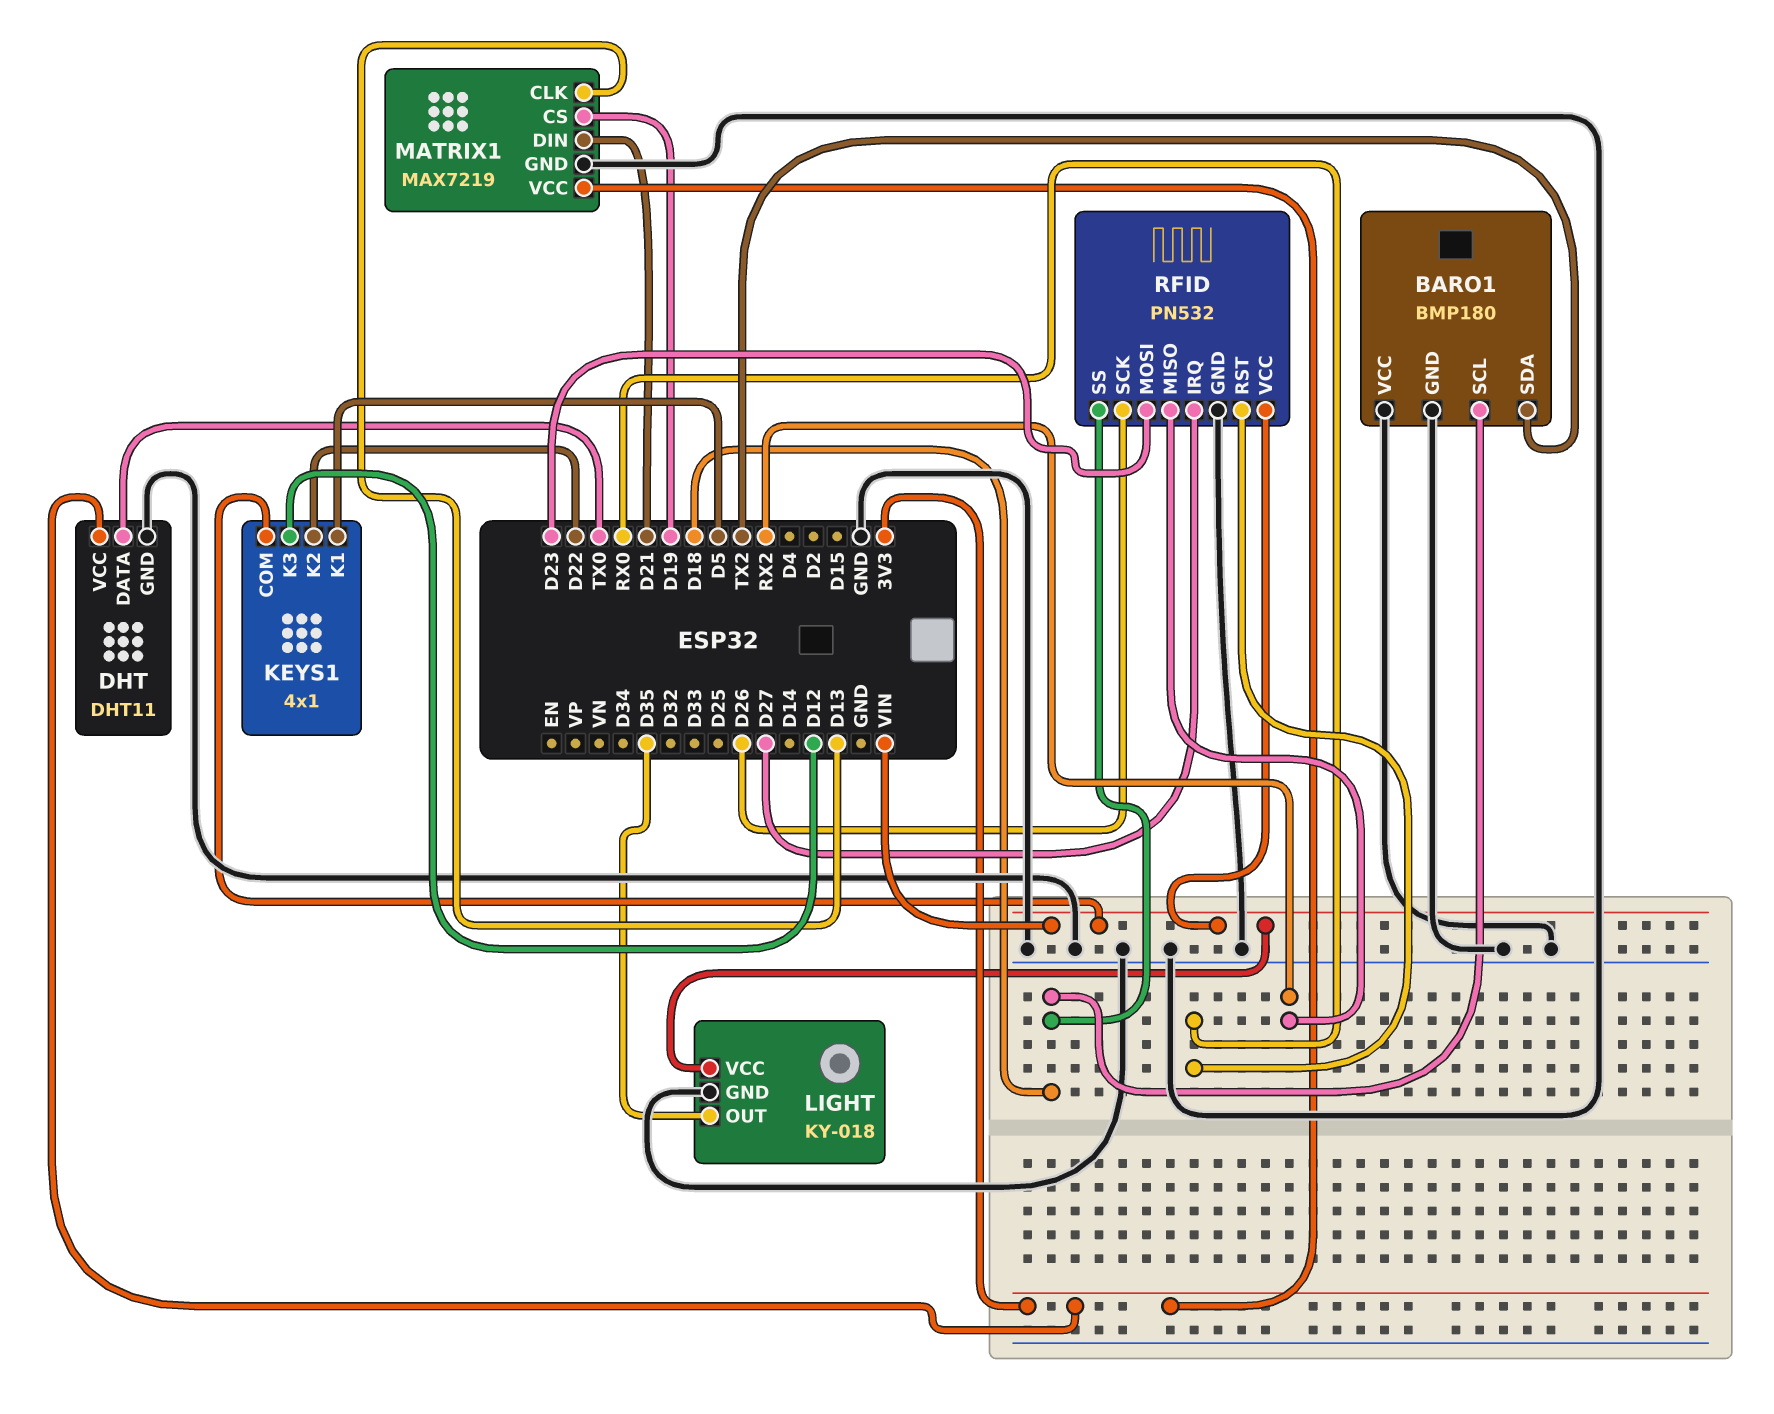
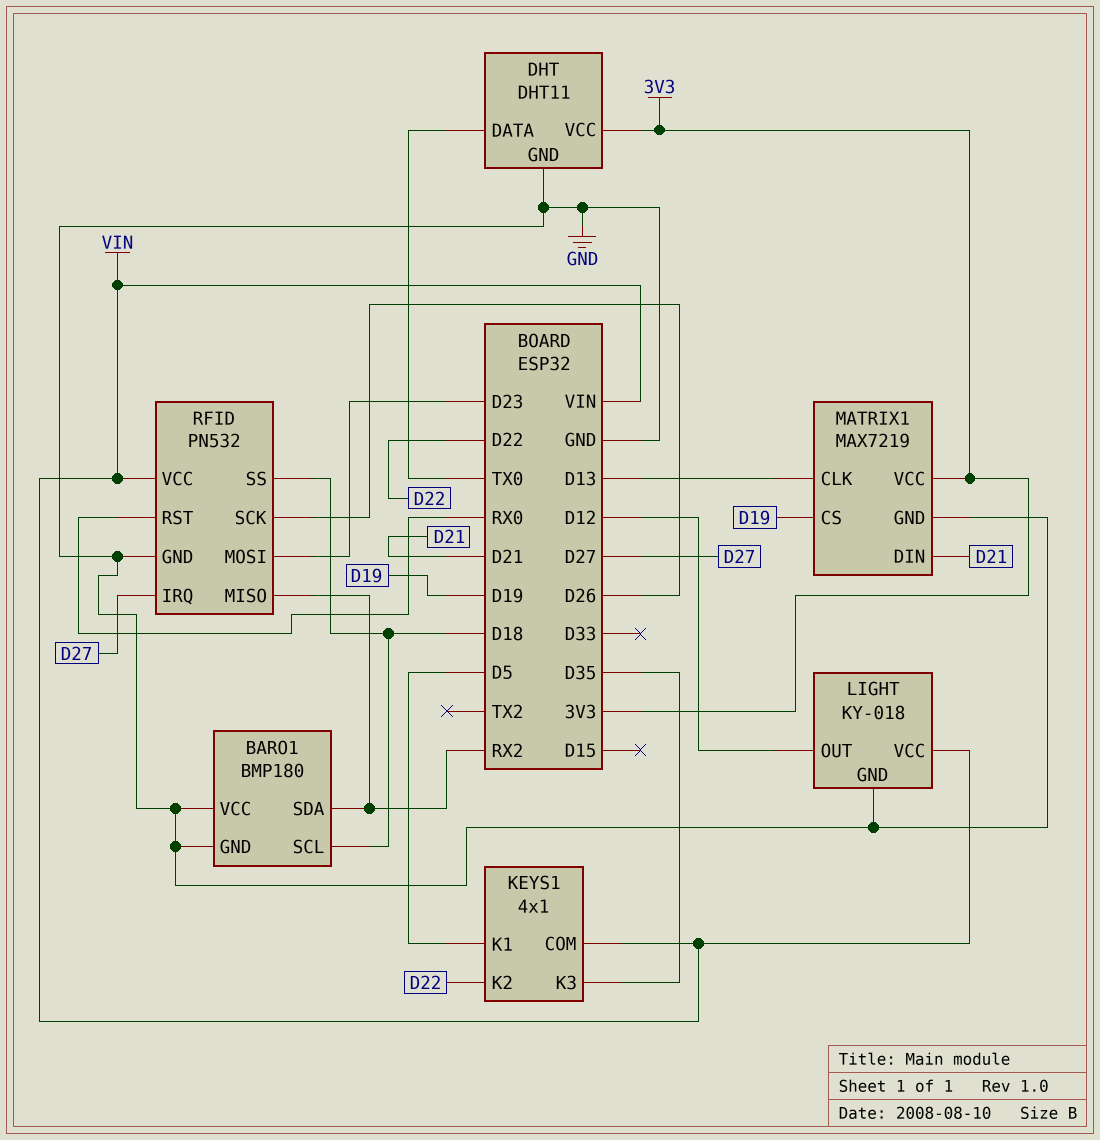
BARO1 pin SDA: TX2 -> RX2
KEYS1 pin K3: D12 -> D35
LIGHT pin OUT: D35 -> D12

